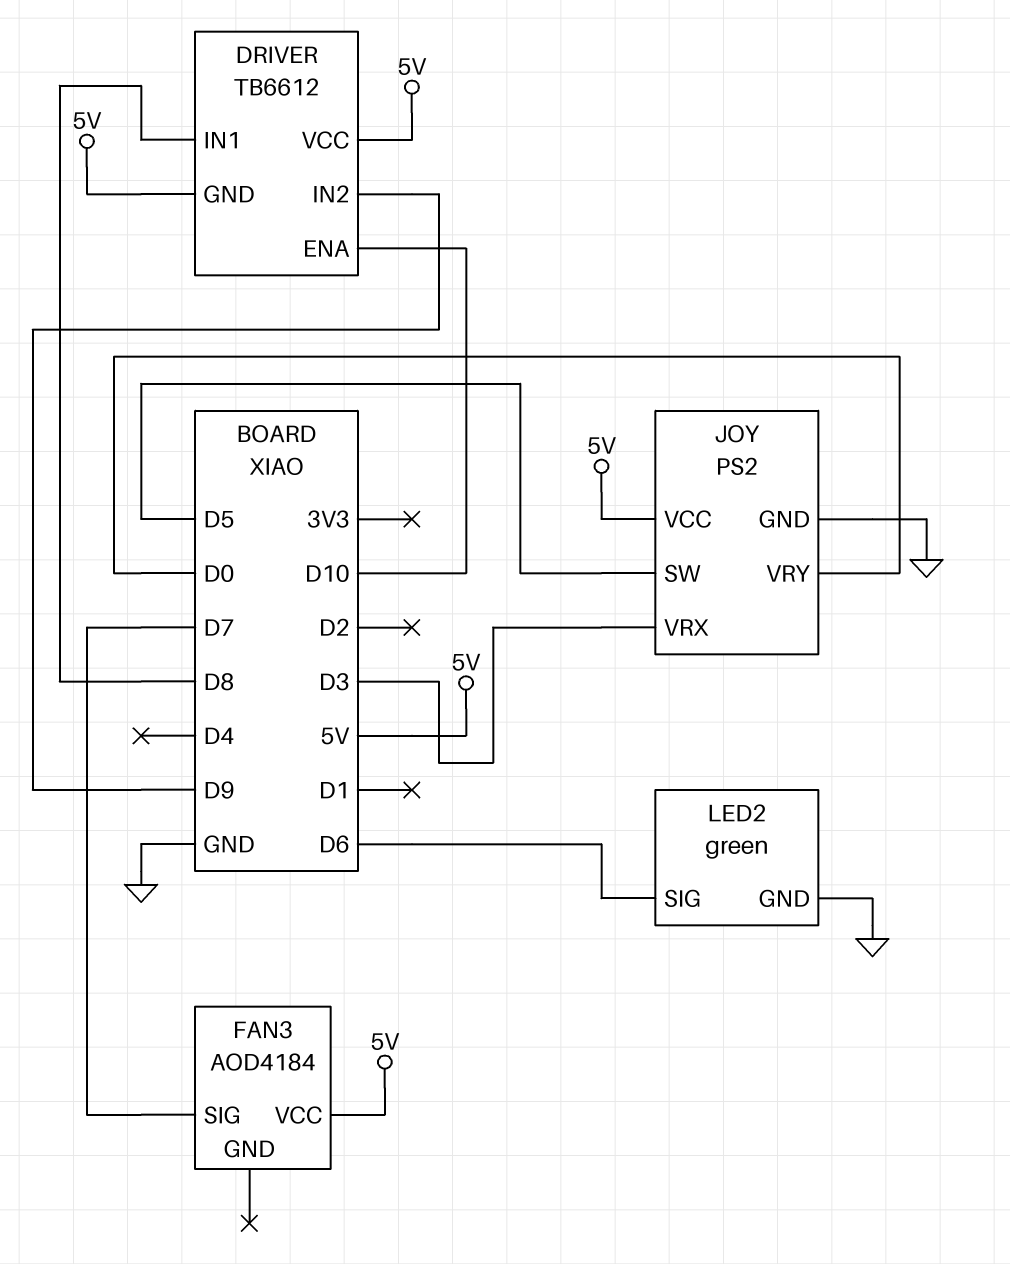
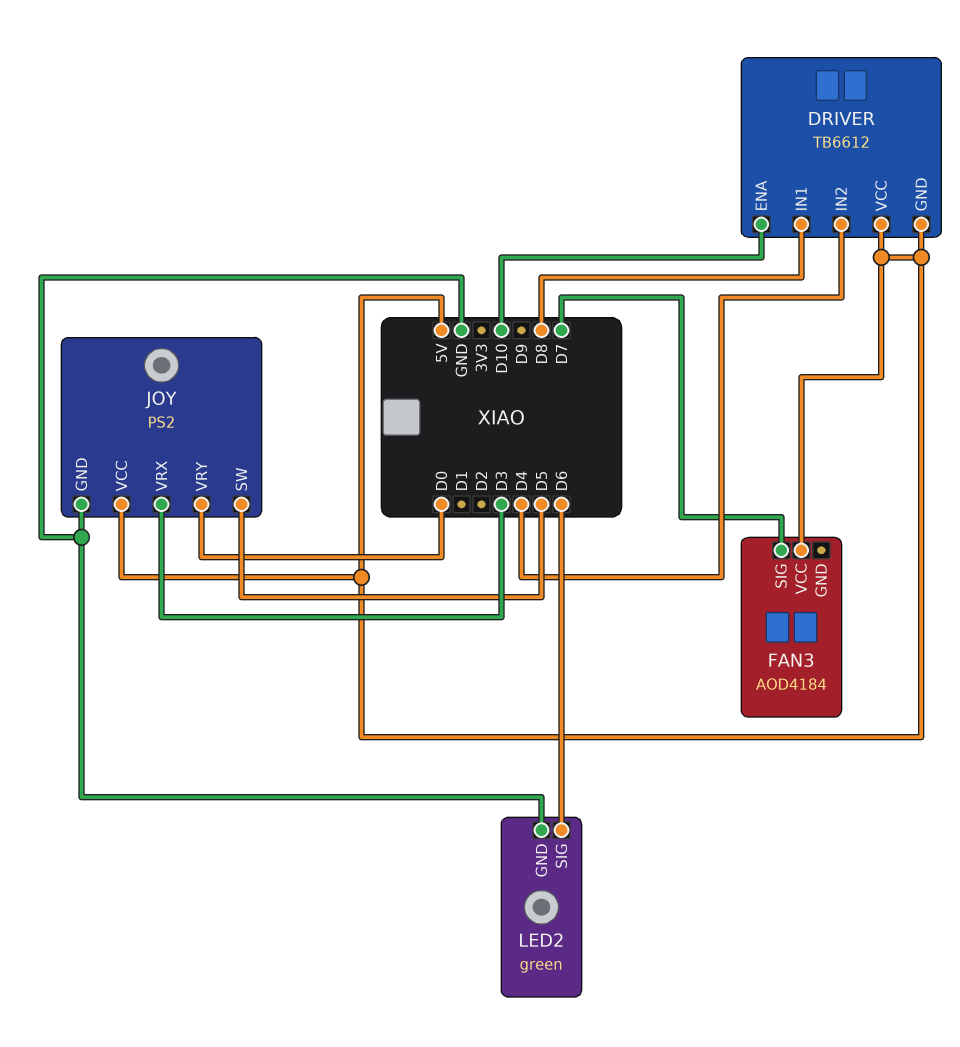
DRIVER pin IN2: D9 -> D4

